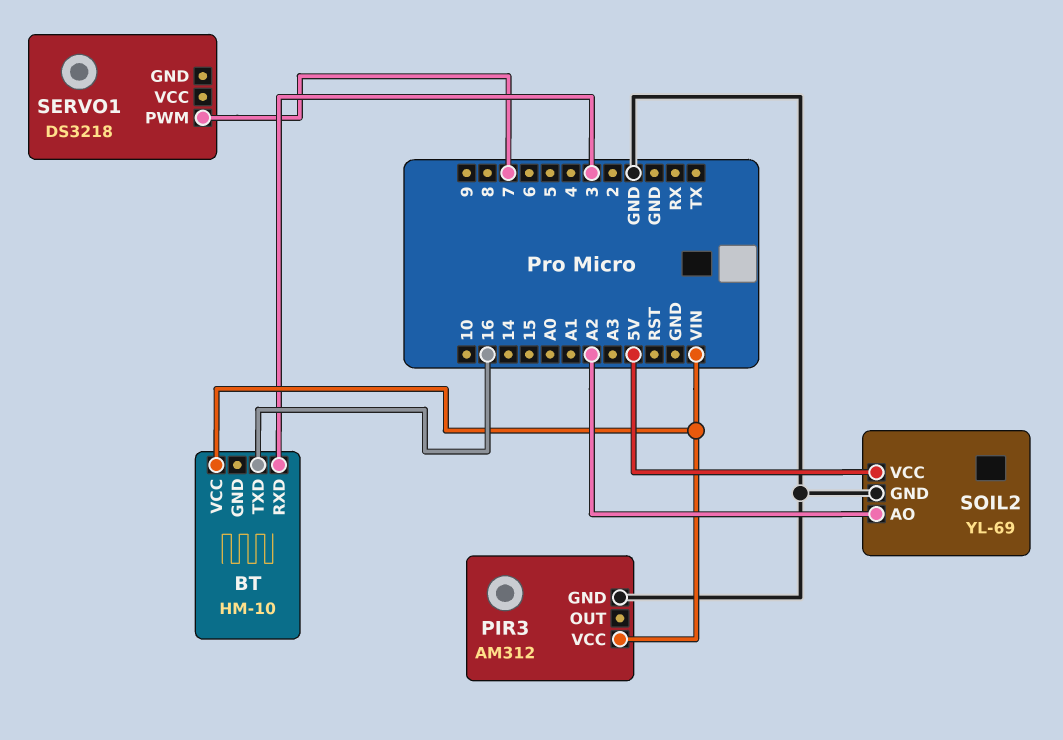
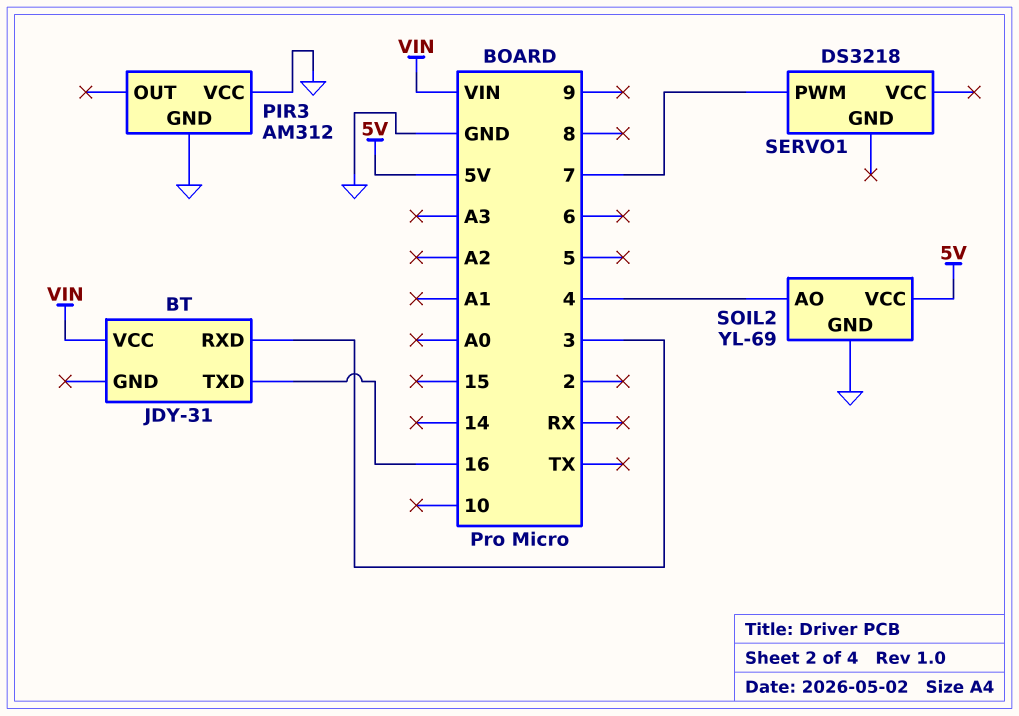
BT: HM-10 -> JDY-31
PIR3 pin VCC: VIN -> GND
SOIL2 pin AO: A2 -> 4

